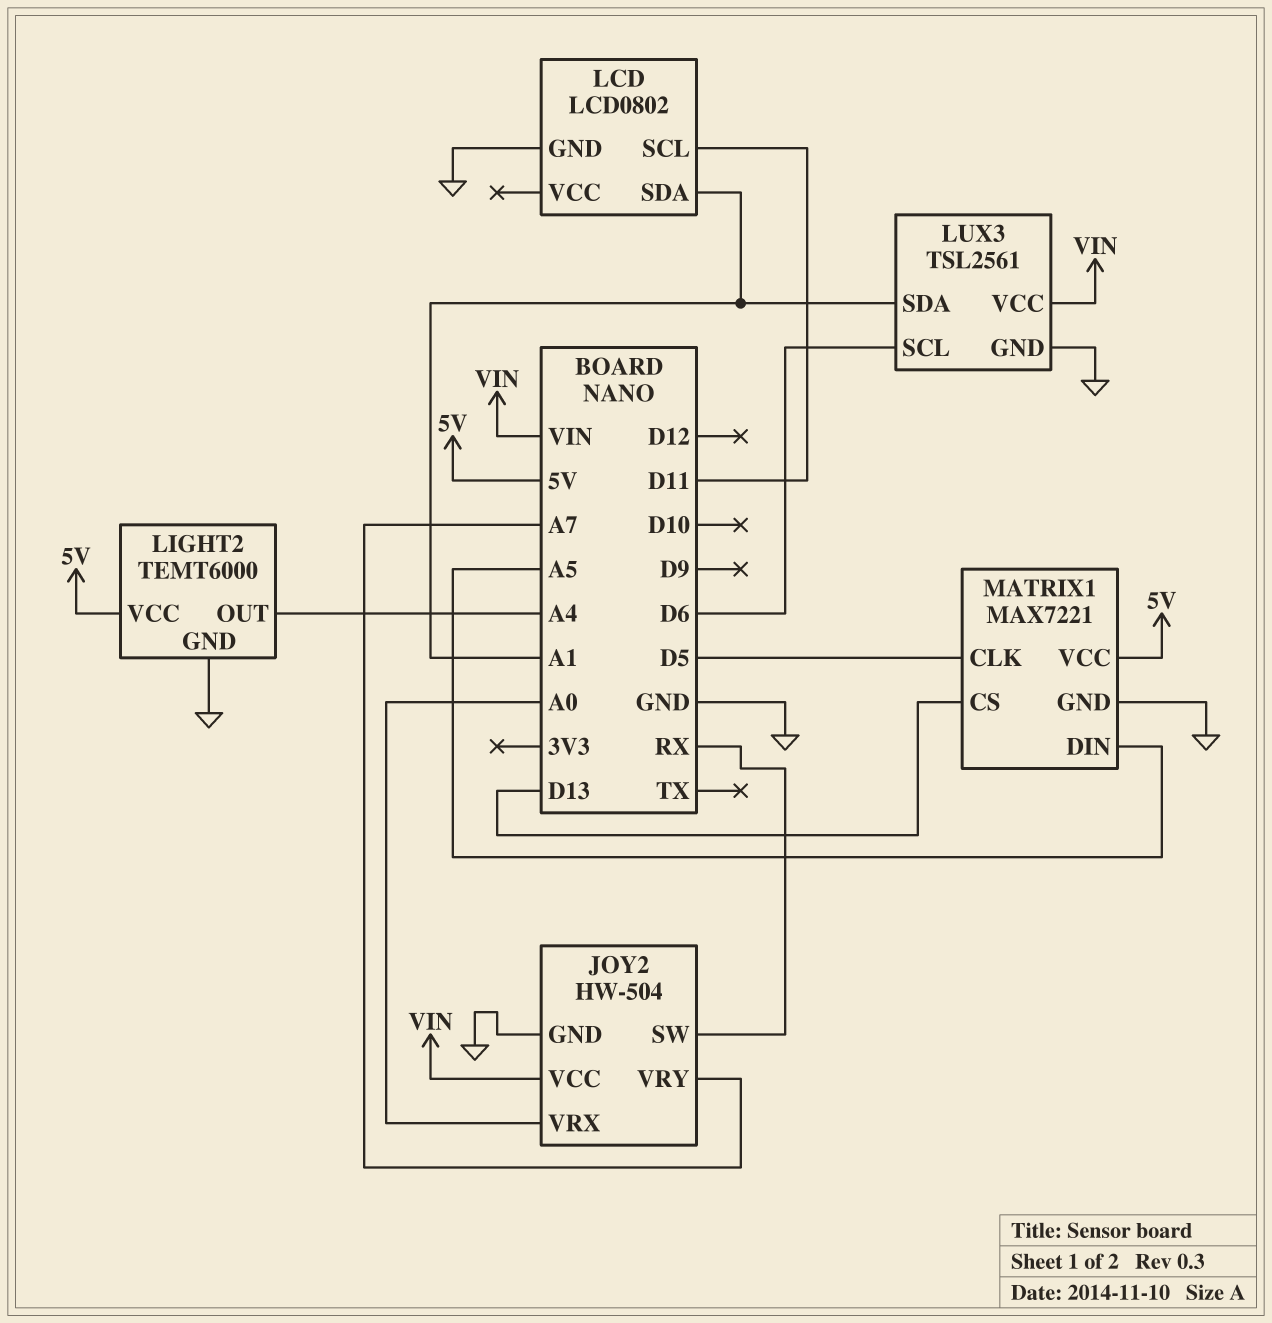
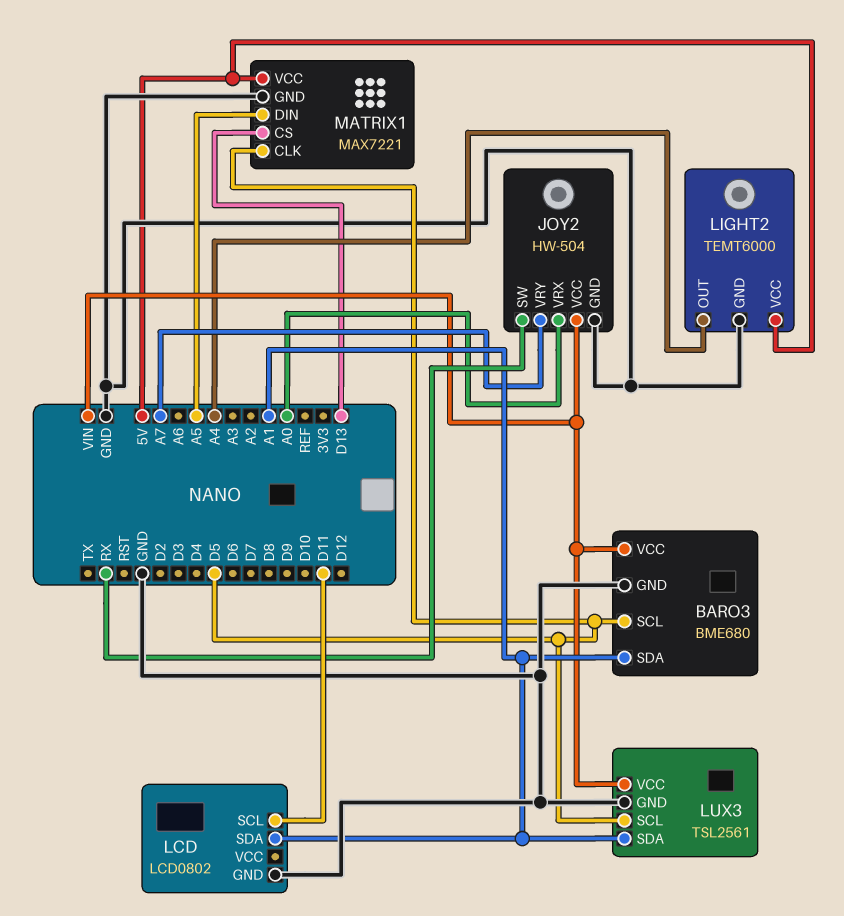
BARO3: none -> BME680
BARO3 pin GND: none -> GND
BARO3 pin SCL: none -> D5
BARO3 pin SDA: none -> A1
BARO3 pin VCC: none -> VIN
LUX3 pin SCL: D6 -> D5

